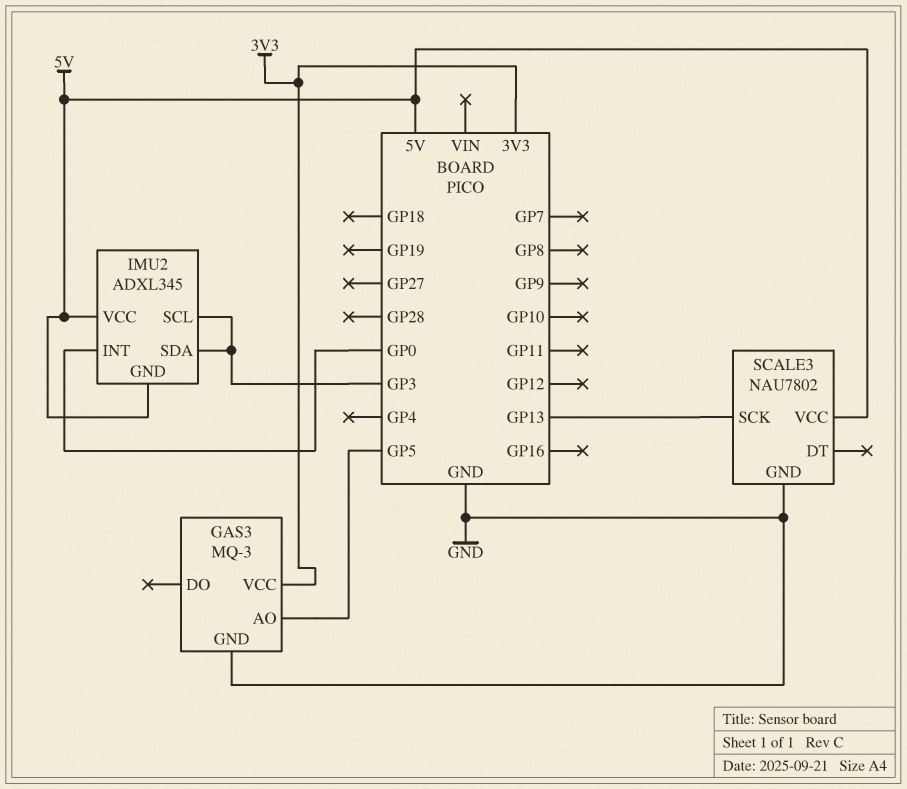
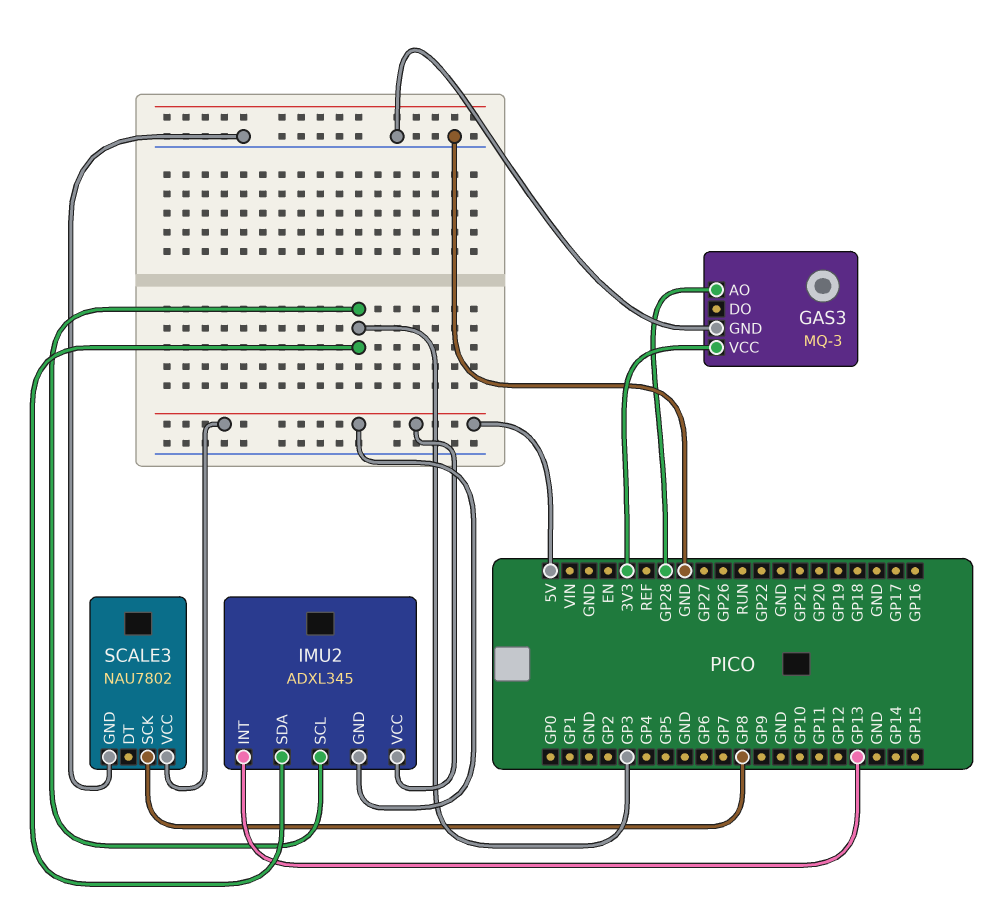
GAS3 pin AO: GP5 -> GP28
IMU2 pin INT: GP0 -> GP13
SCALE3 pin SCK: GP13 -> GP8

